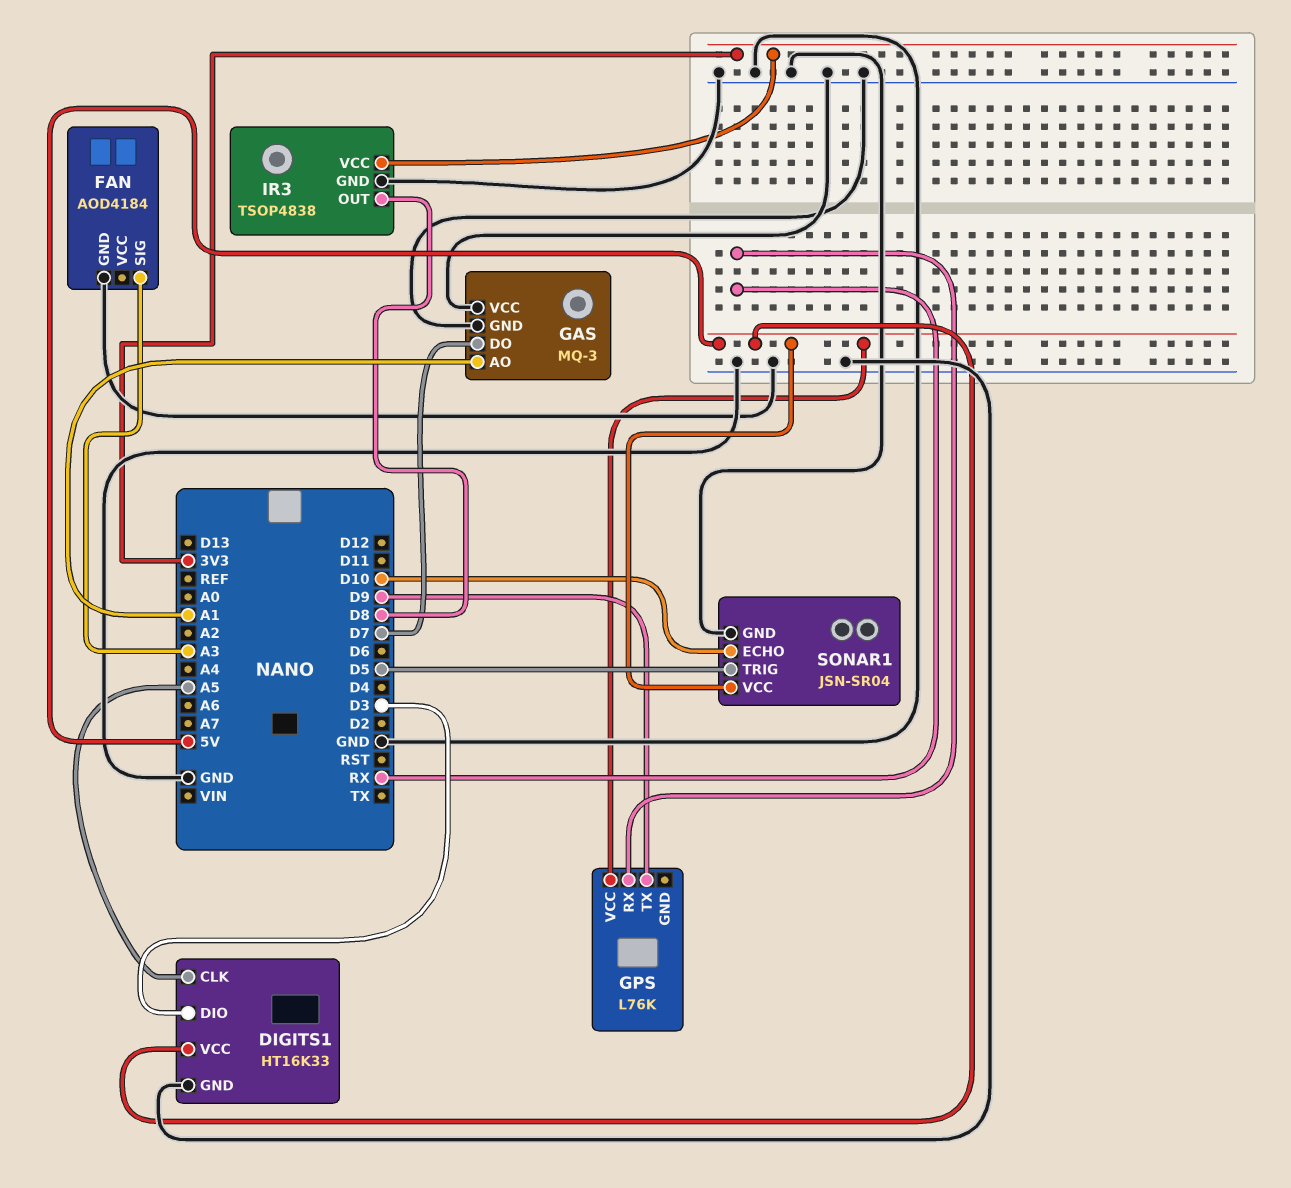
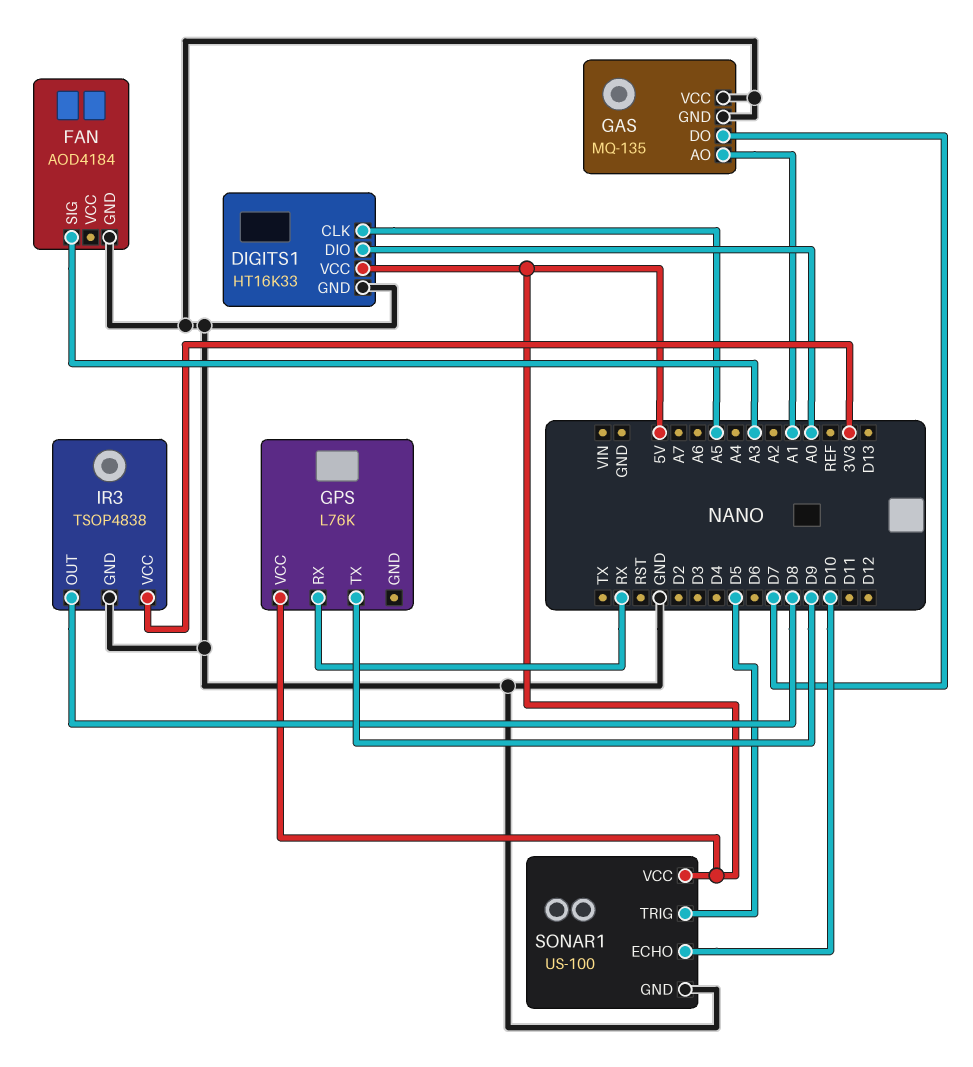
DIGITS1 pin DIO: D3 -> A0
GAS: MQ-3 -> MQ-135
SONAR1: JSN-SR04 -> US-100

